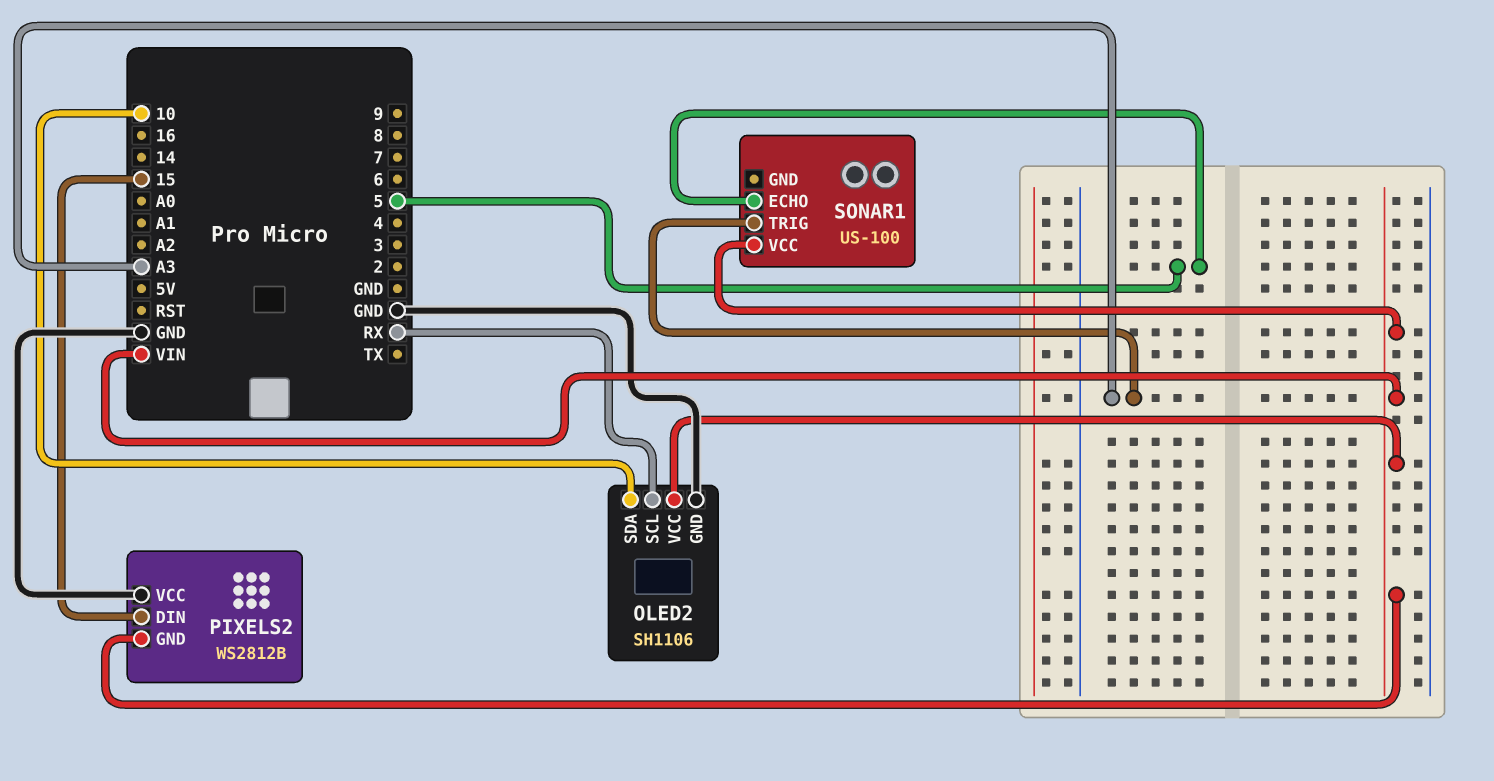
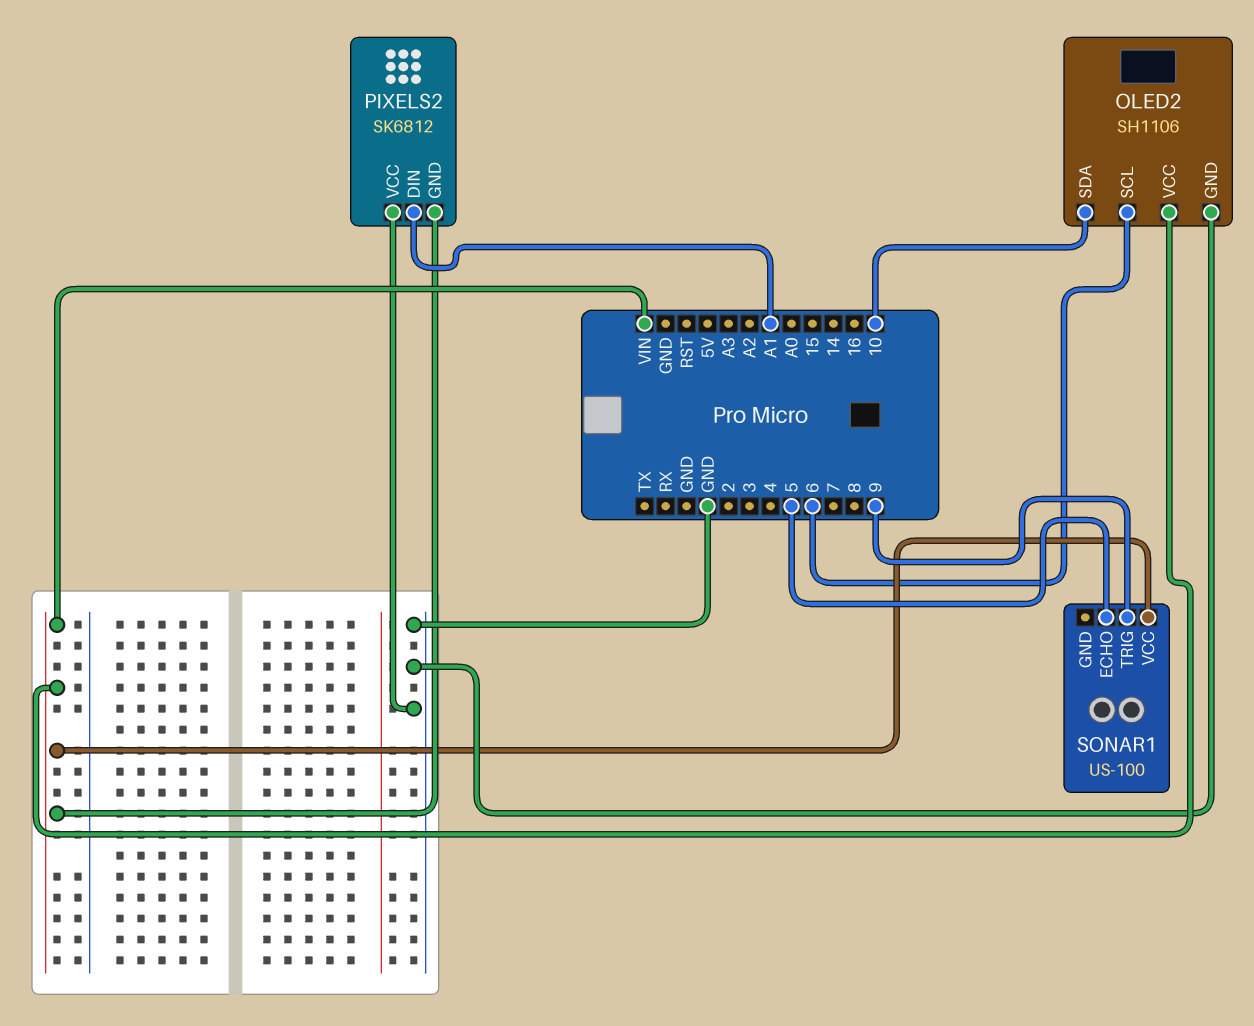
OLED2 pin SCL: RX -> 6
PIXELS2: WS2812B -> SK6812
PIXELS2 pin DIN: 15 -> A1
SONAR1 pin TRIG: A3 -> 9

